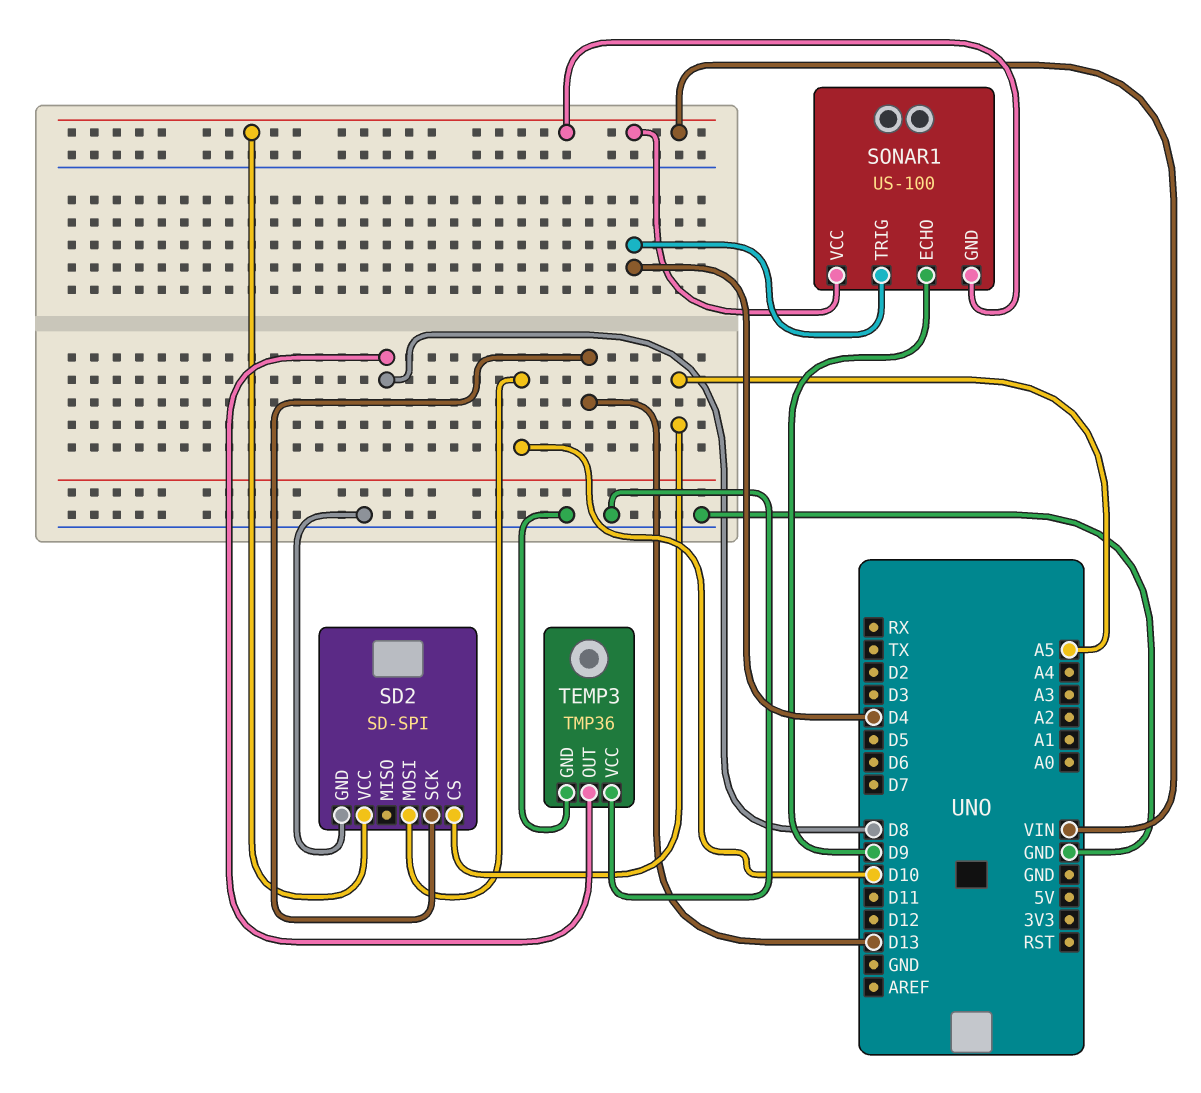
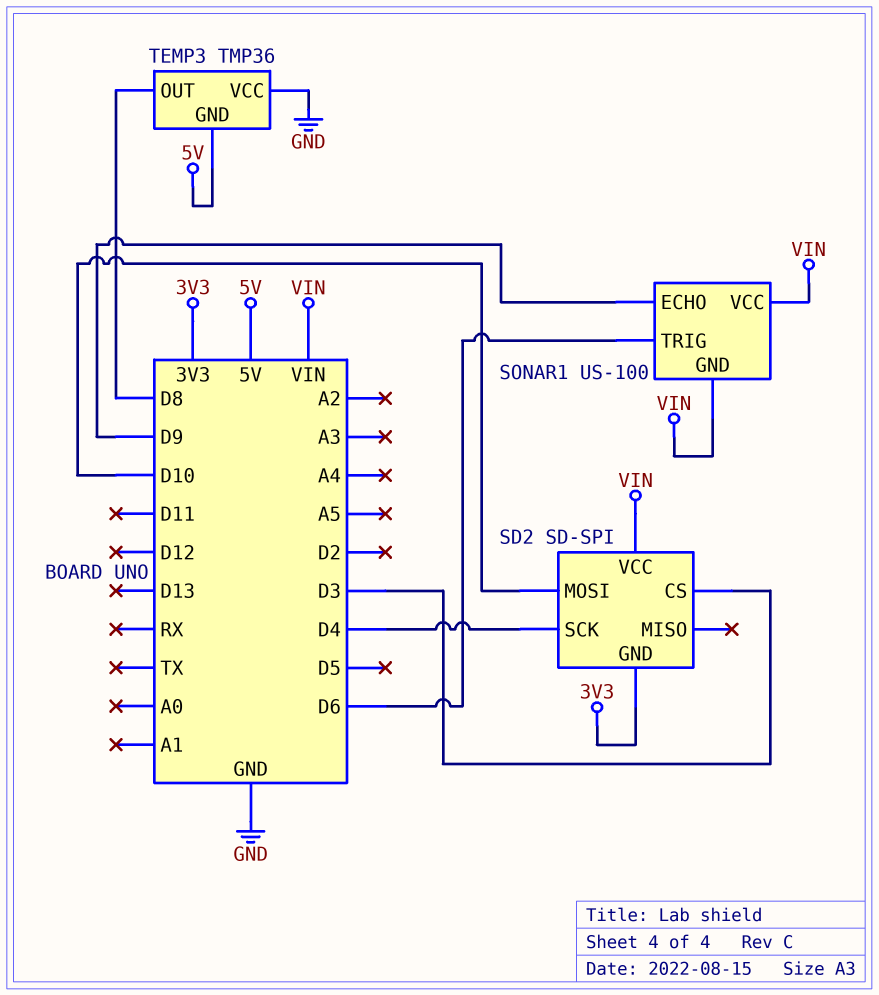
SD2 pin CS: A5 -> D3
SD2 pin GND: GND -> 3V3
SD2 pin SCK: D13 -> D4
SONAR1 pin TRIG: D4 -> D6
TEMP3 pin GND: GND -> 5V

